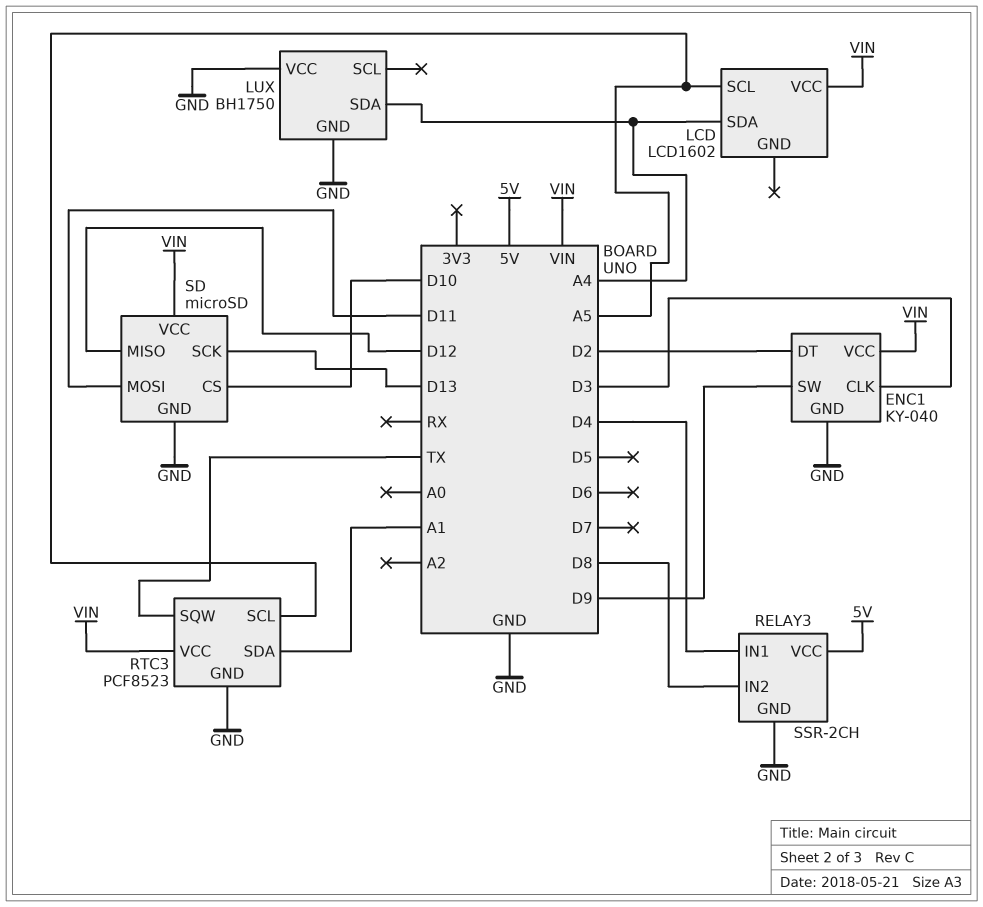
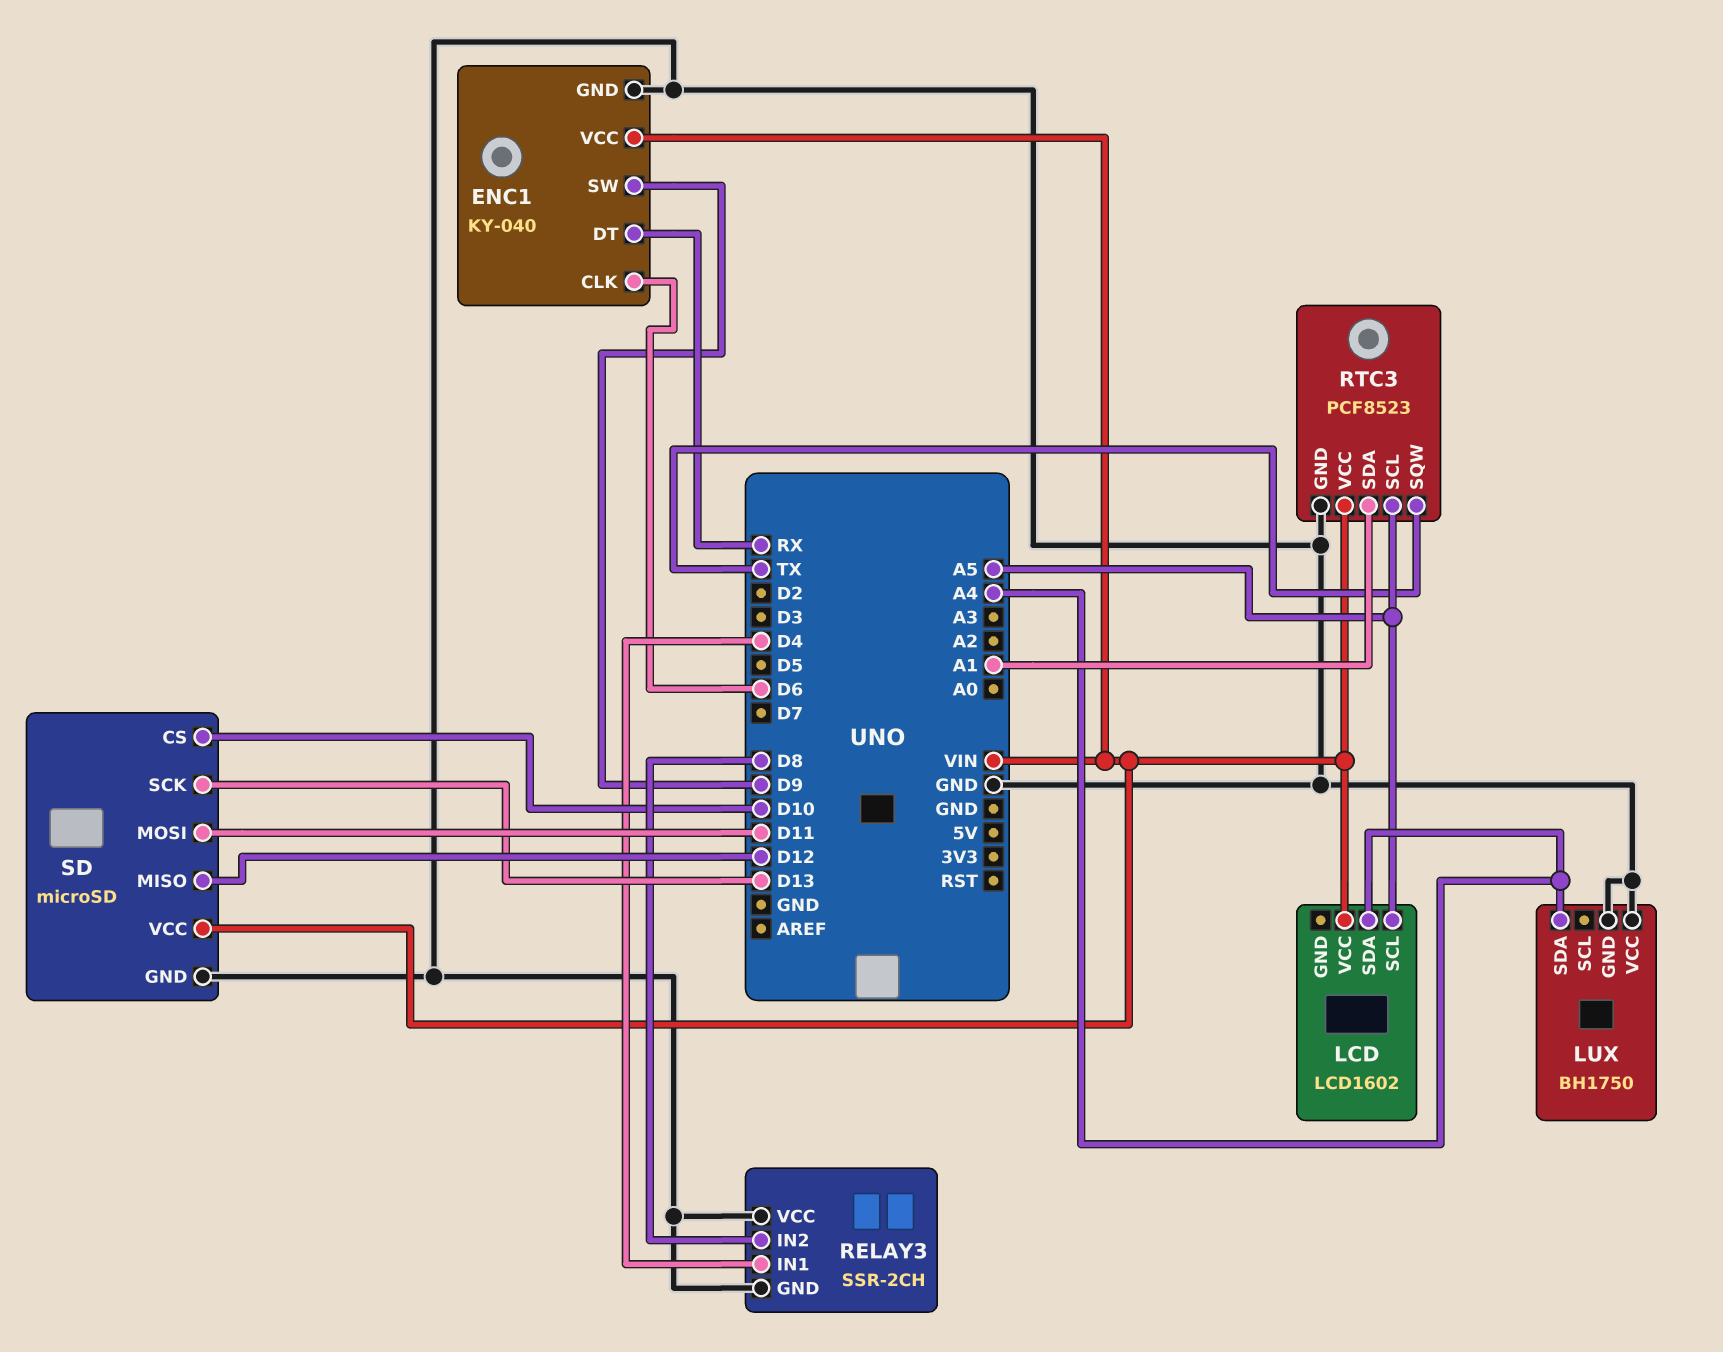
ENC1 pin CLK: D3 -> D6
ENC1 pin DT: D2 -> RX
RELAY3 pin VCC: 5V -> GND

